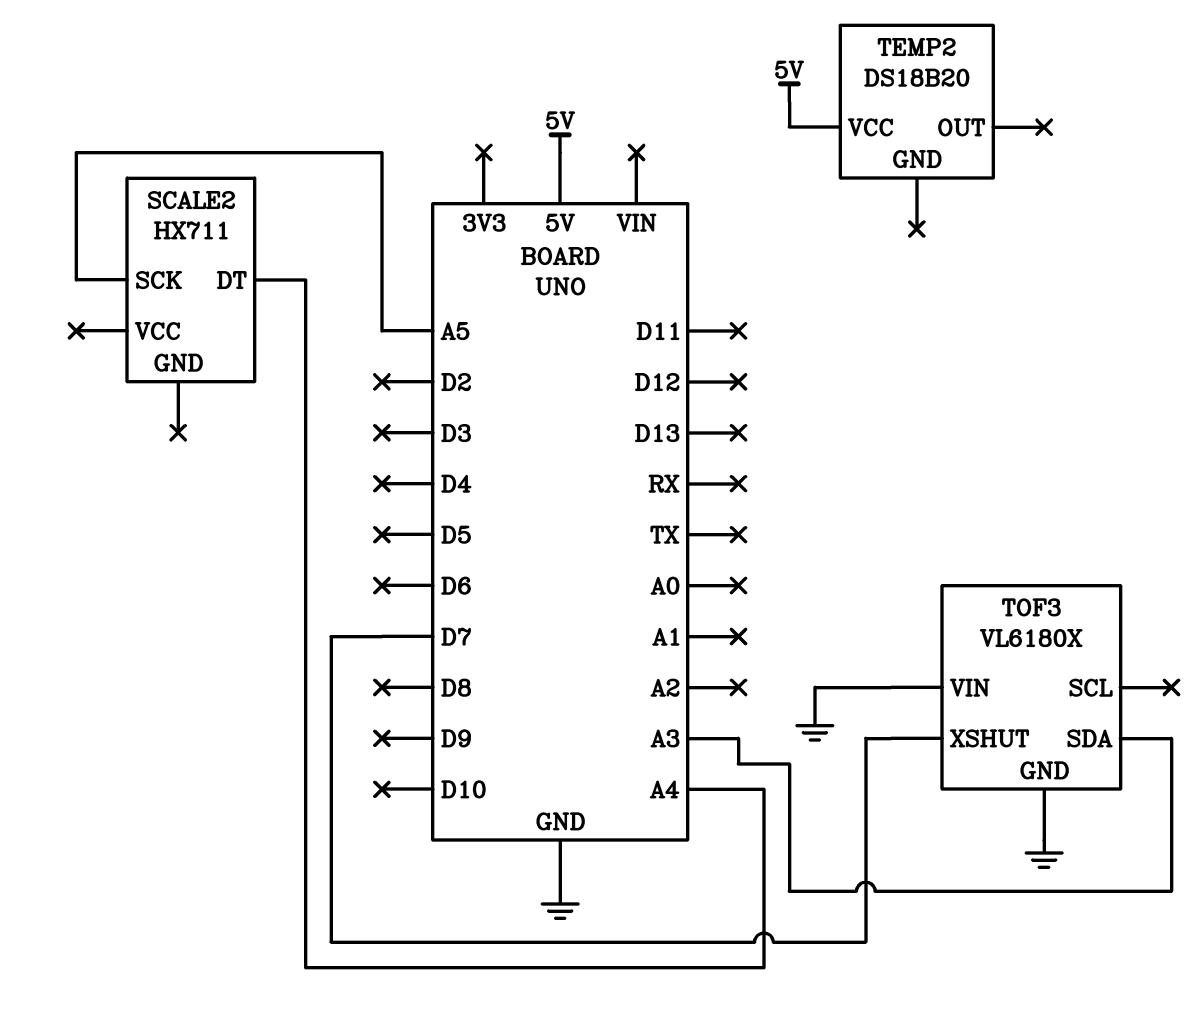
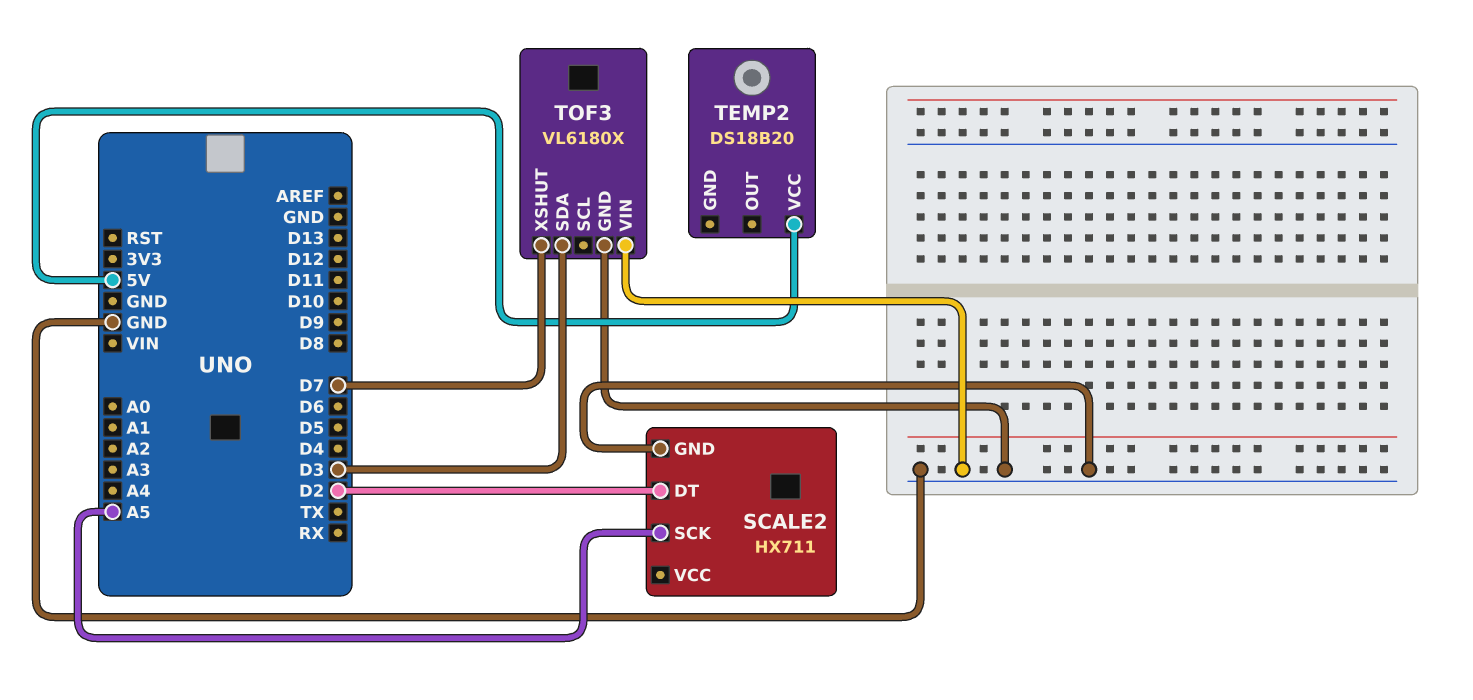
SCALE2 pin DT: A4 -> D2
SCALE2 pin GND: none -> GND
TOF3 pin SDA: A3 -> D3

